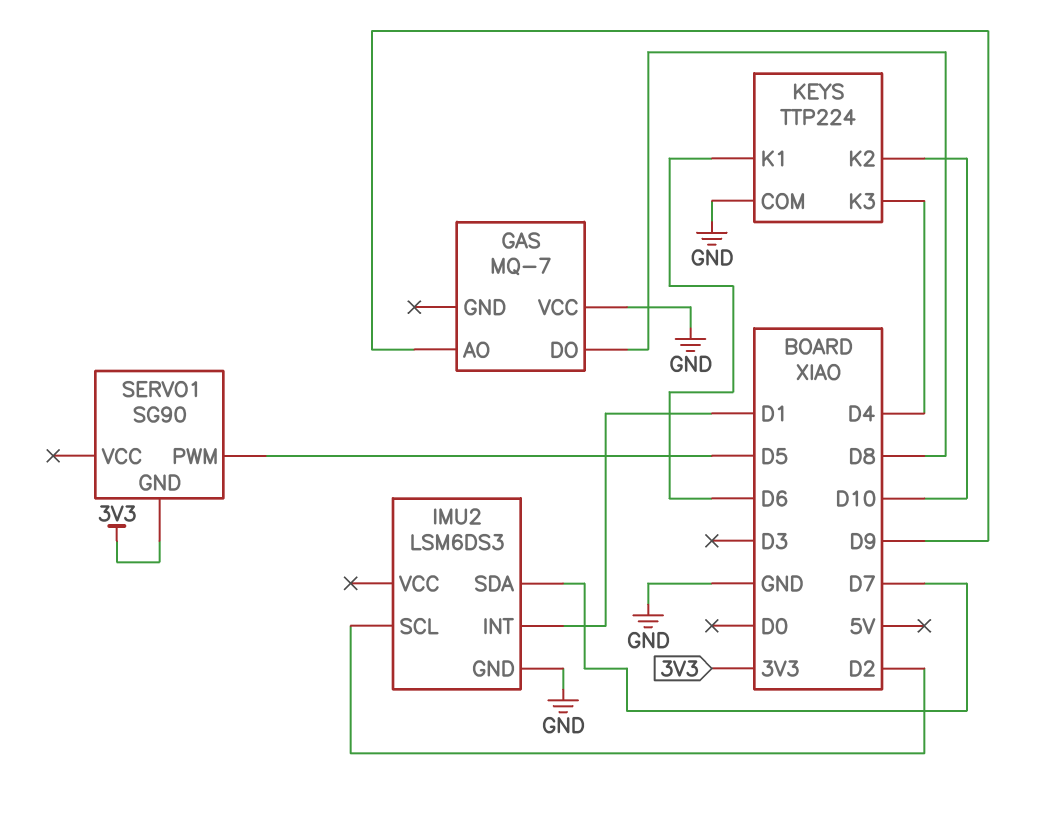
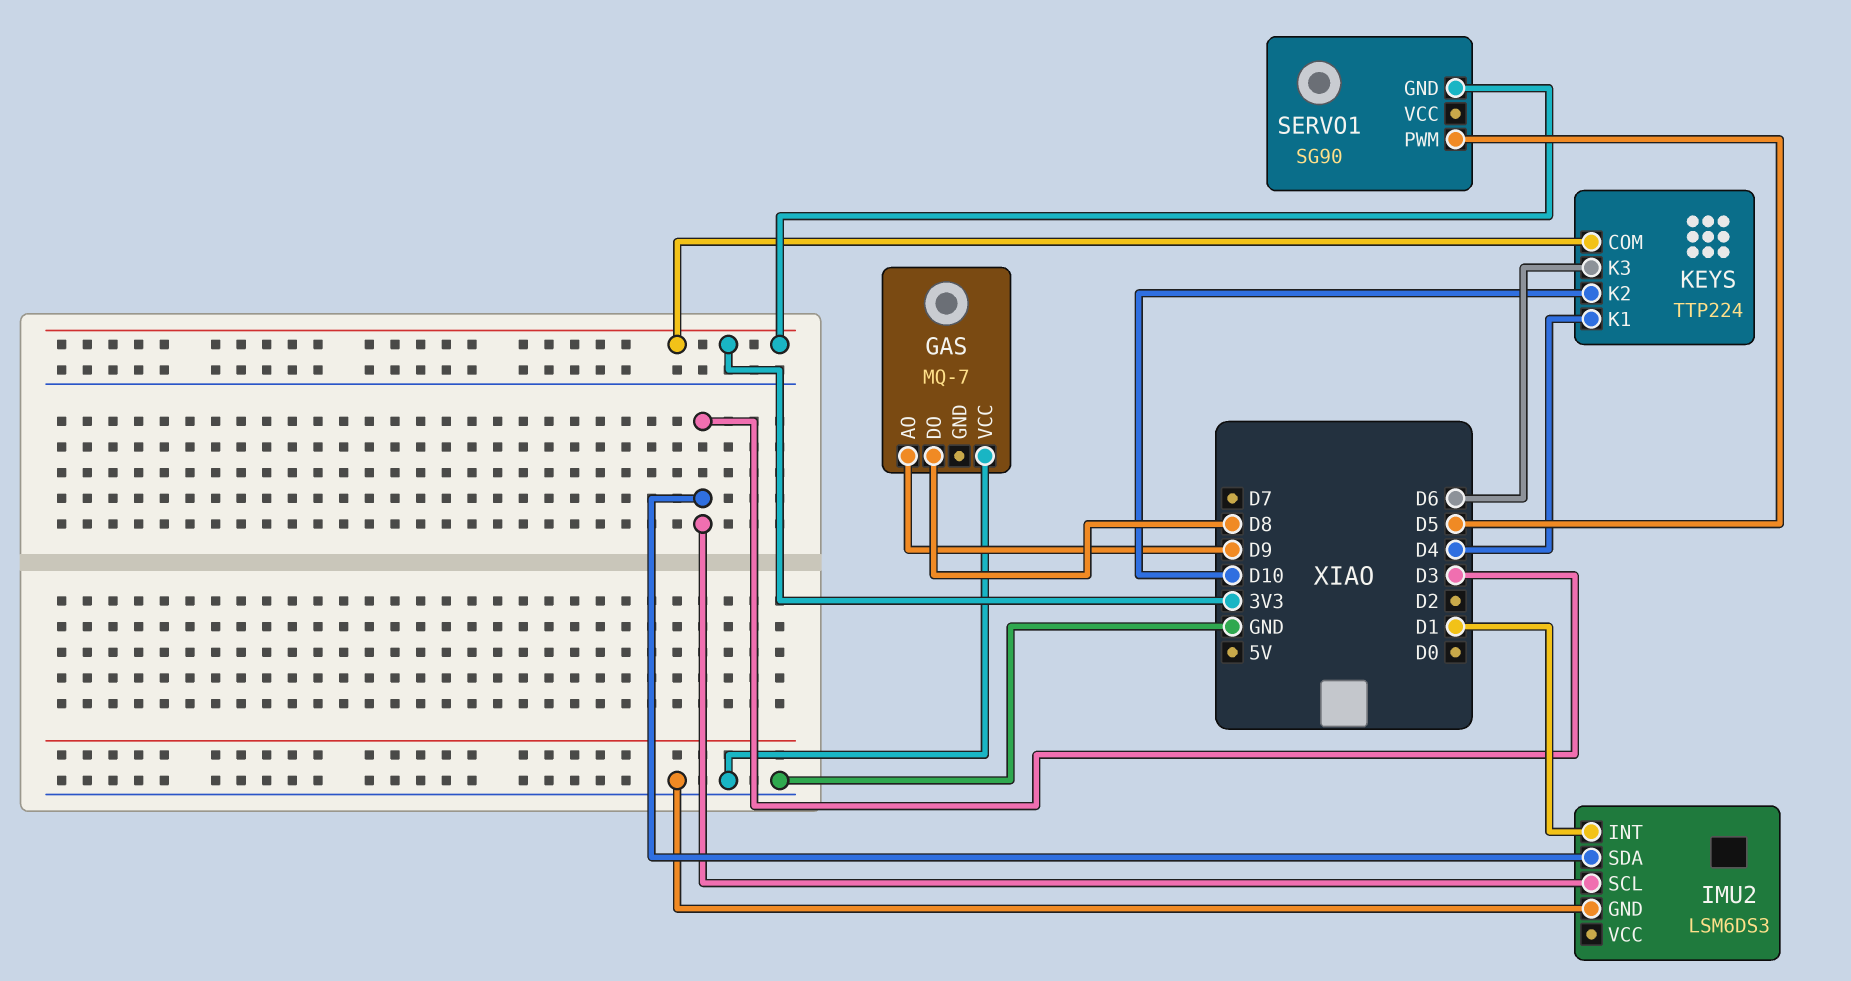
IMU2 pin SCL: D2 -> D3
IMU2 pin SDA: D7 -> D3
KEYS pin COM: GND -> 3V3
KEYS pin K1: D6 -> D4
KEYS pin K3: D4 -> D6

